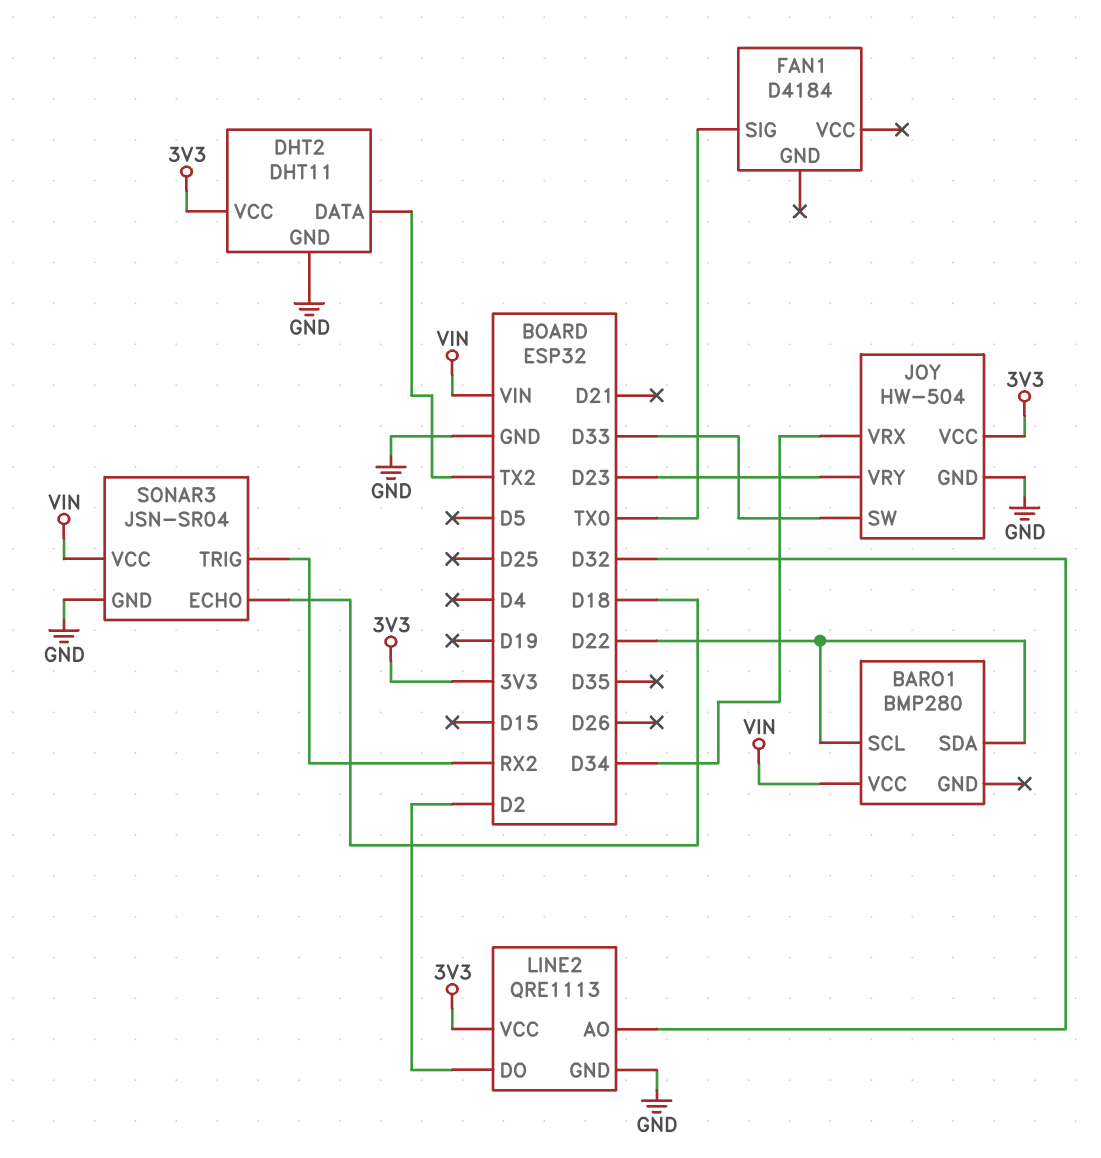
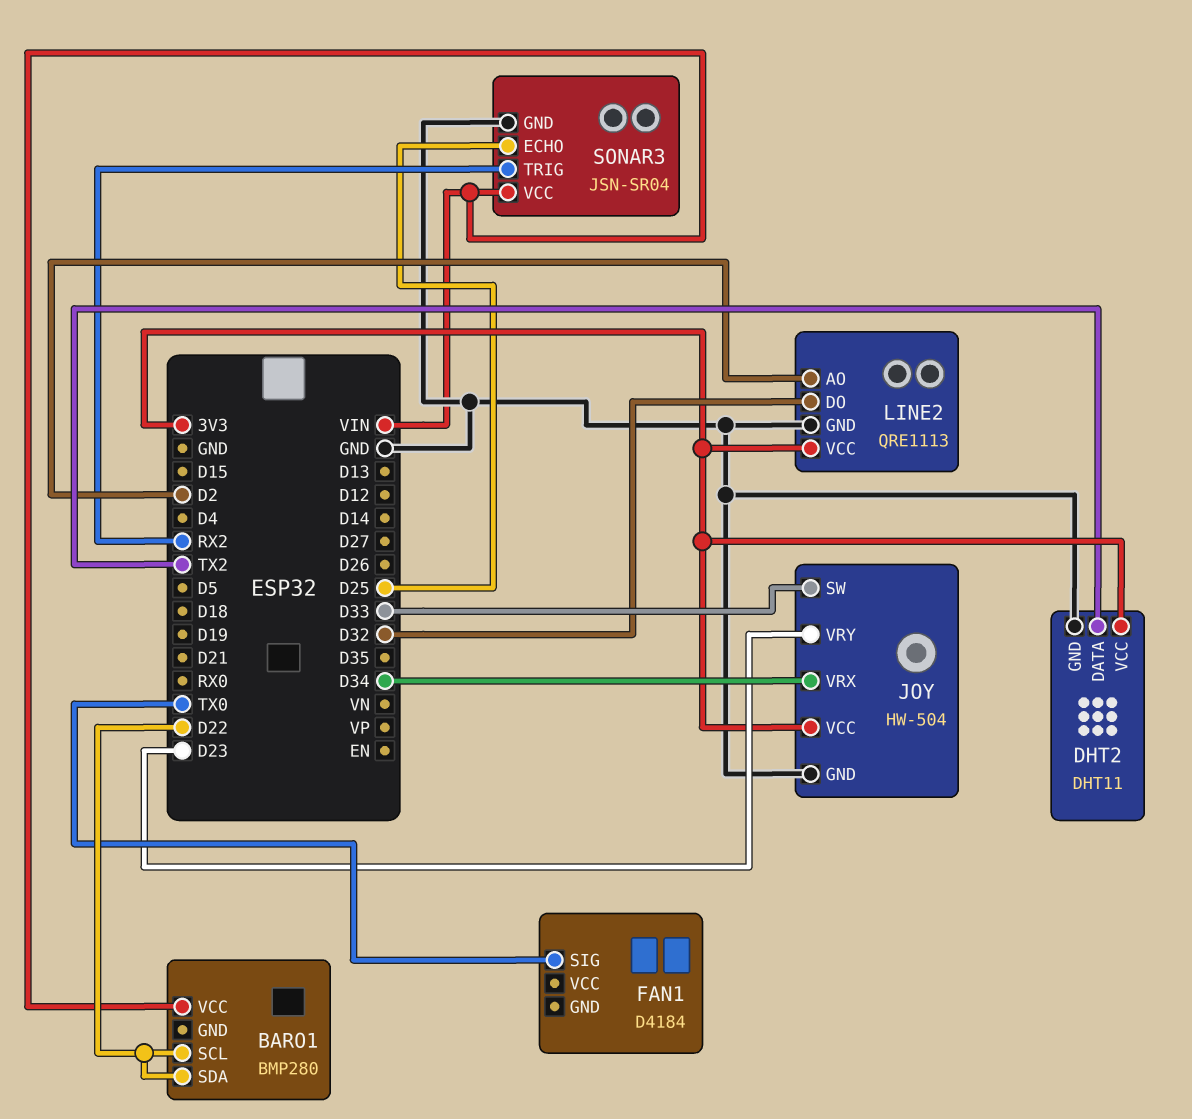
LINE2 pin AO: D32 -> D2
LINE2 pin DO: D2 -> D32
SONAR3 pin ECHO: D18 -> D25

